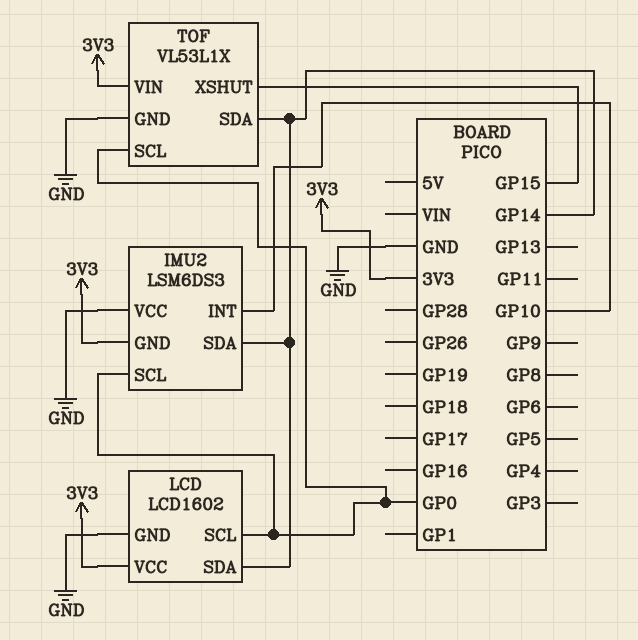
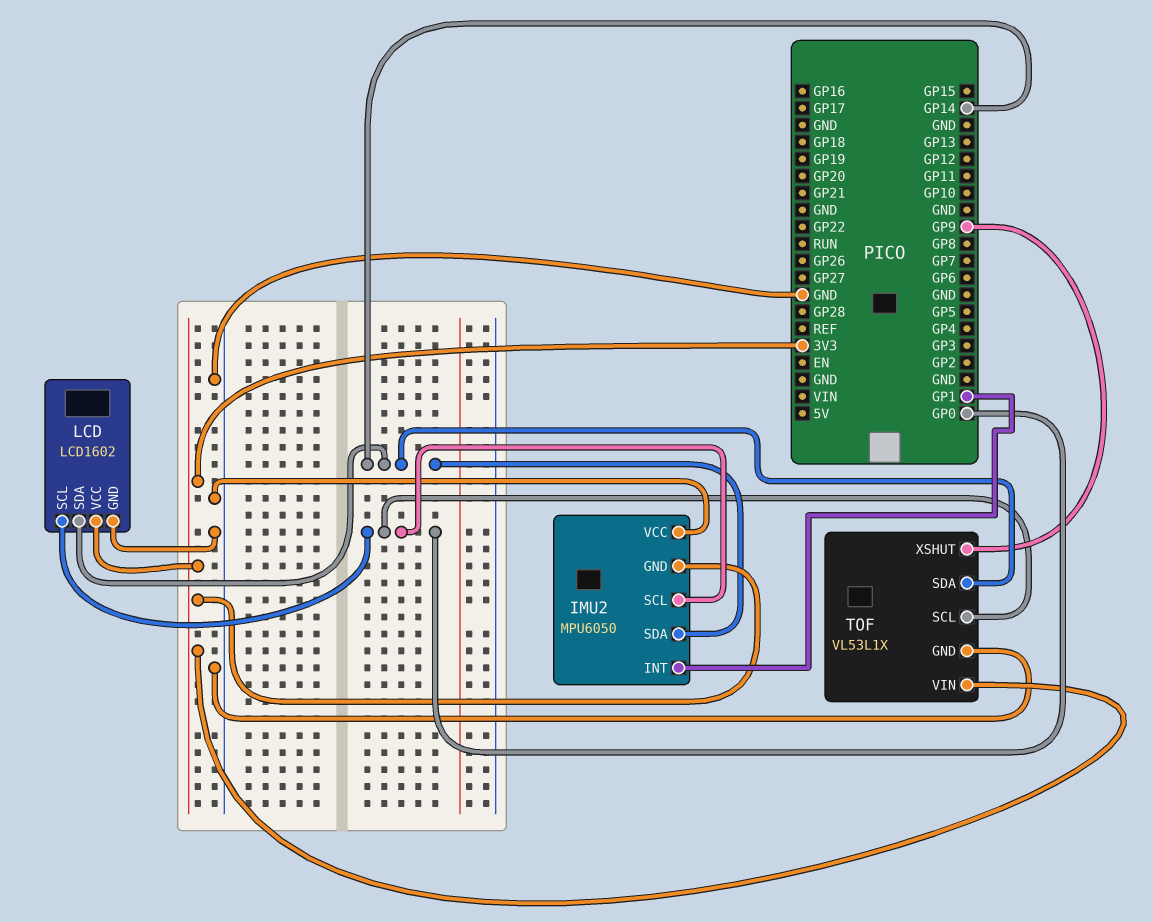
IMU2: LSM6DS3 -> MPU6050
IMU2 pin INT: GP10 -> GP1
TOF pin XSHUT: GP15 -> GP9

